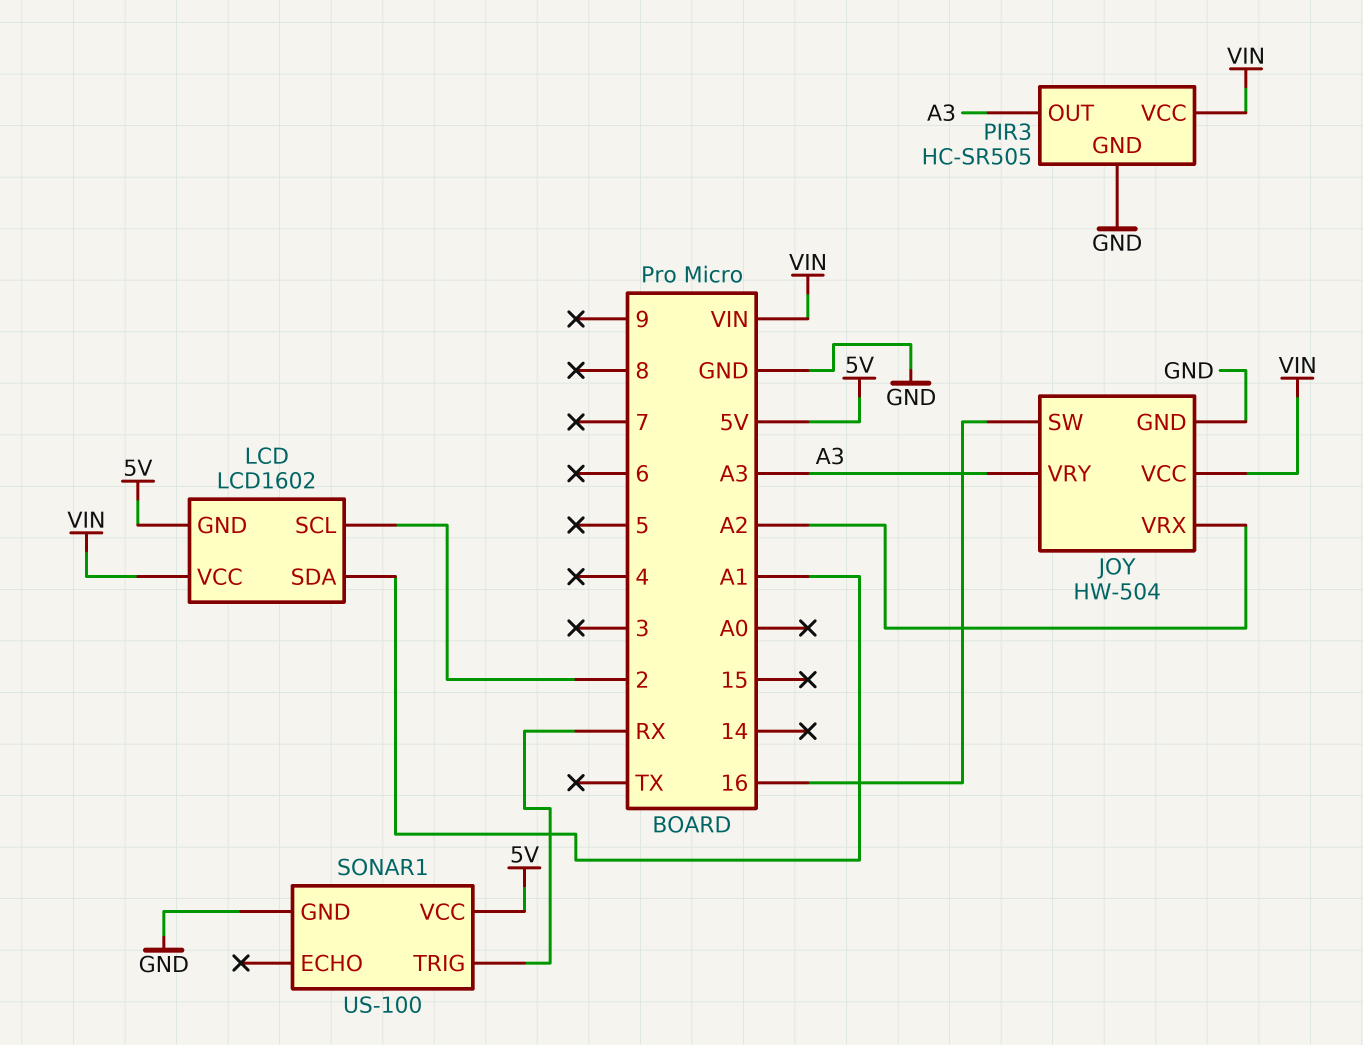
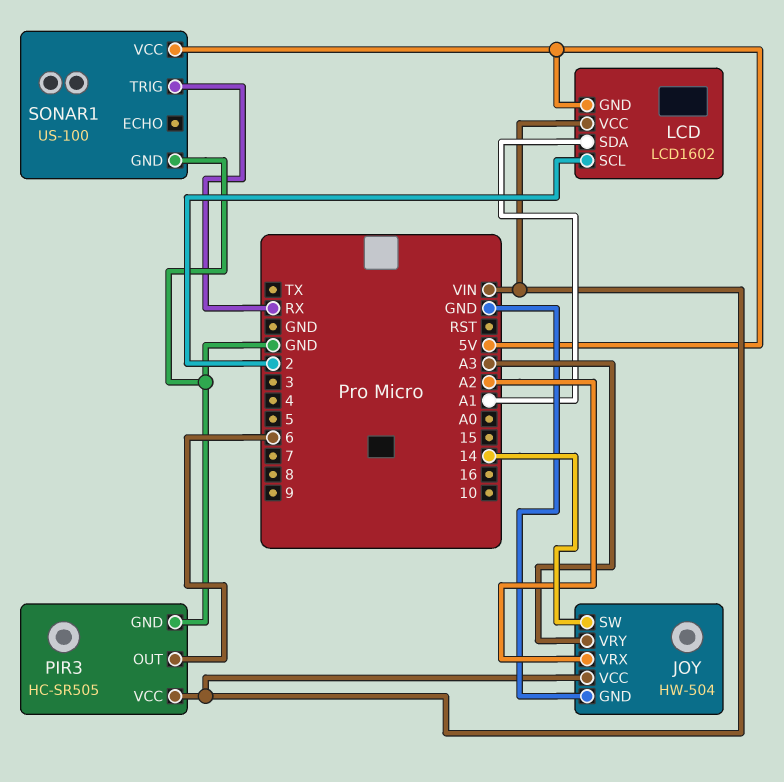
JOY pin SW: 16 -> 14
PIR3 pin OUT: A3 -> 6

